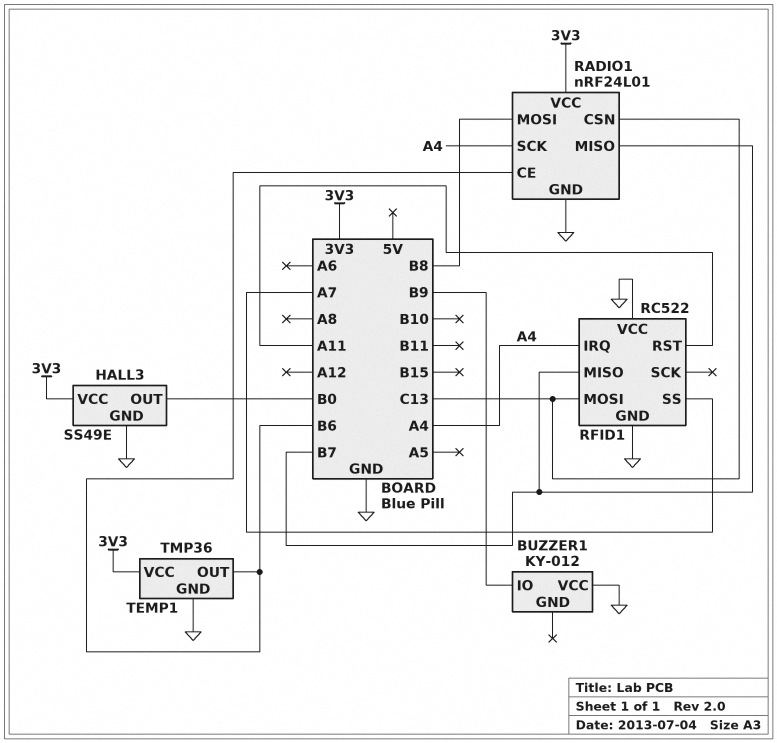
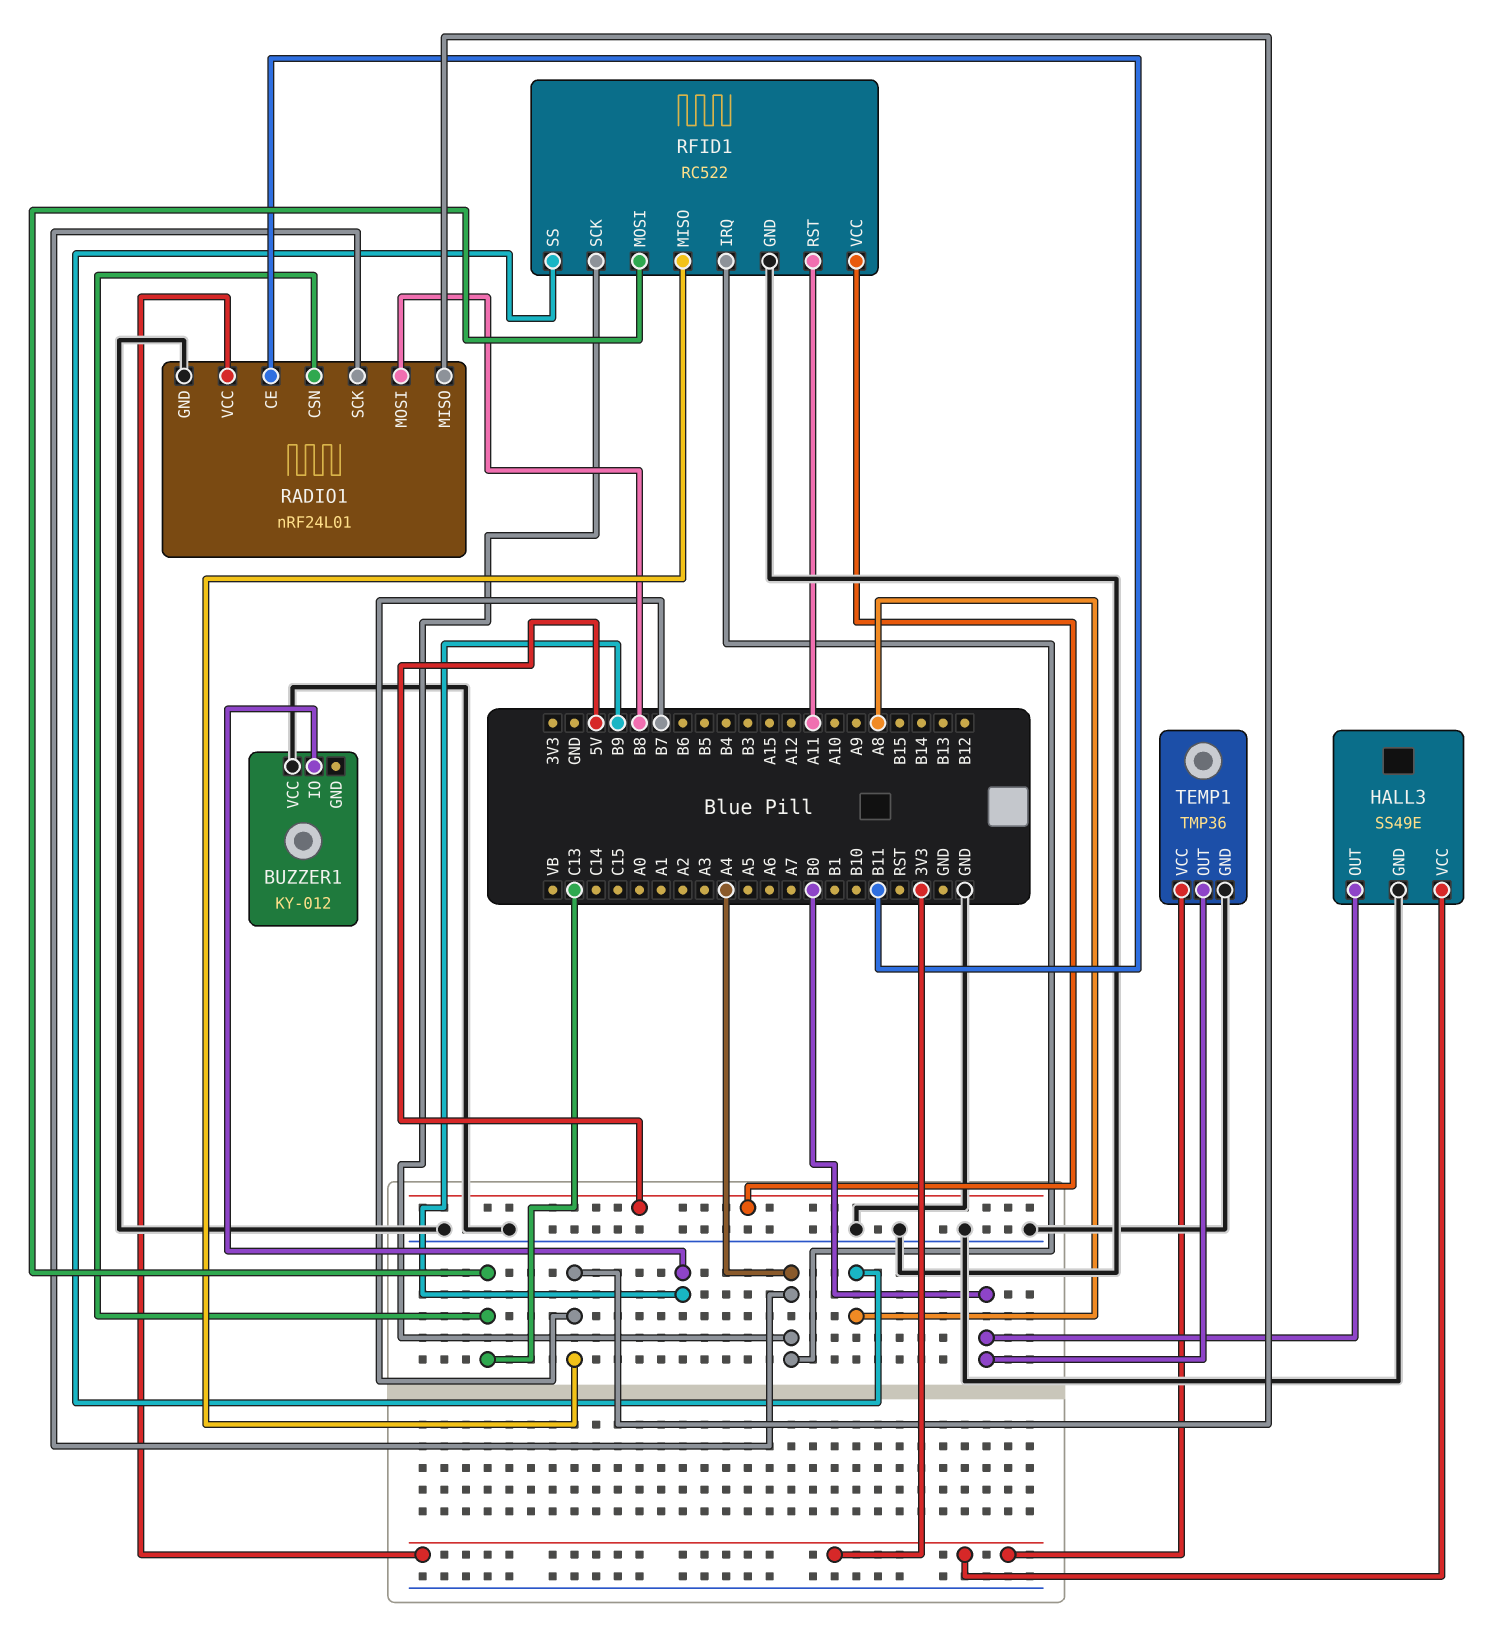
RADIO1 pin CE: B6 -> B11
RFID1 pin SCK: none -> A4
RFID1 pin SS: A7 -> A8
RFID1 pin VCC: GND -> 5V
TEMP1 pin OUT: B6 -> B0

